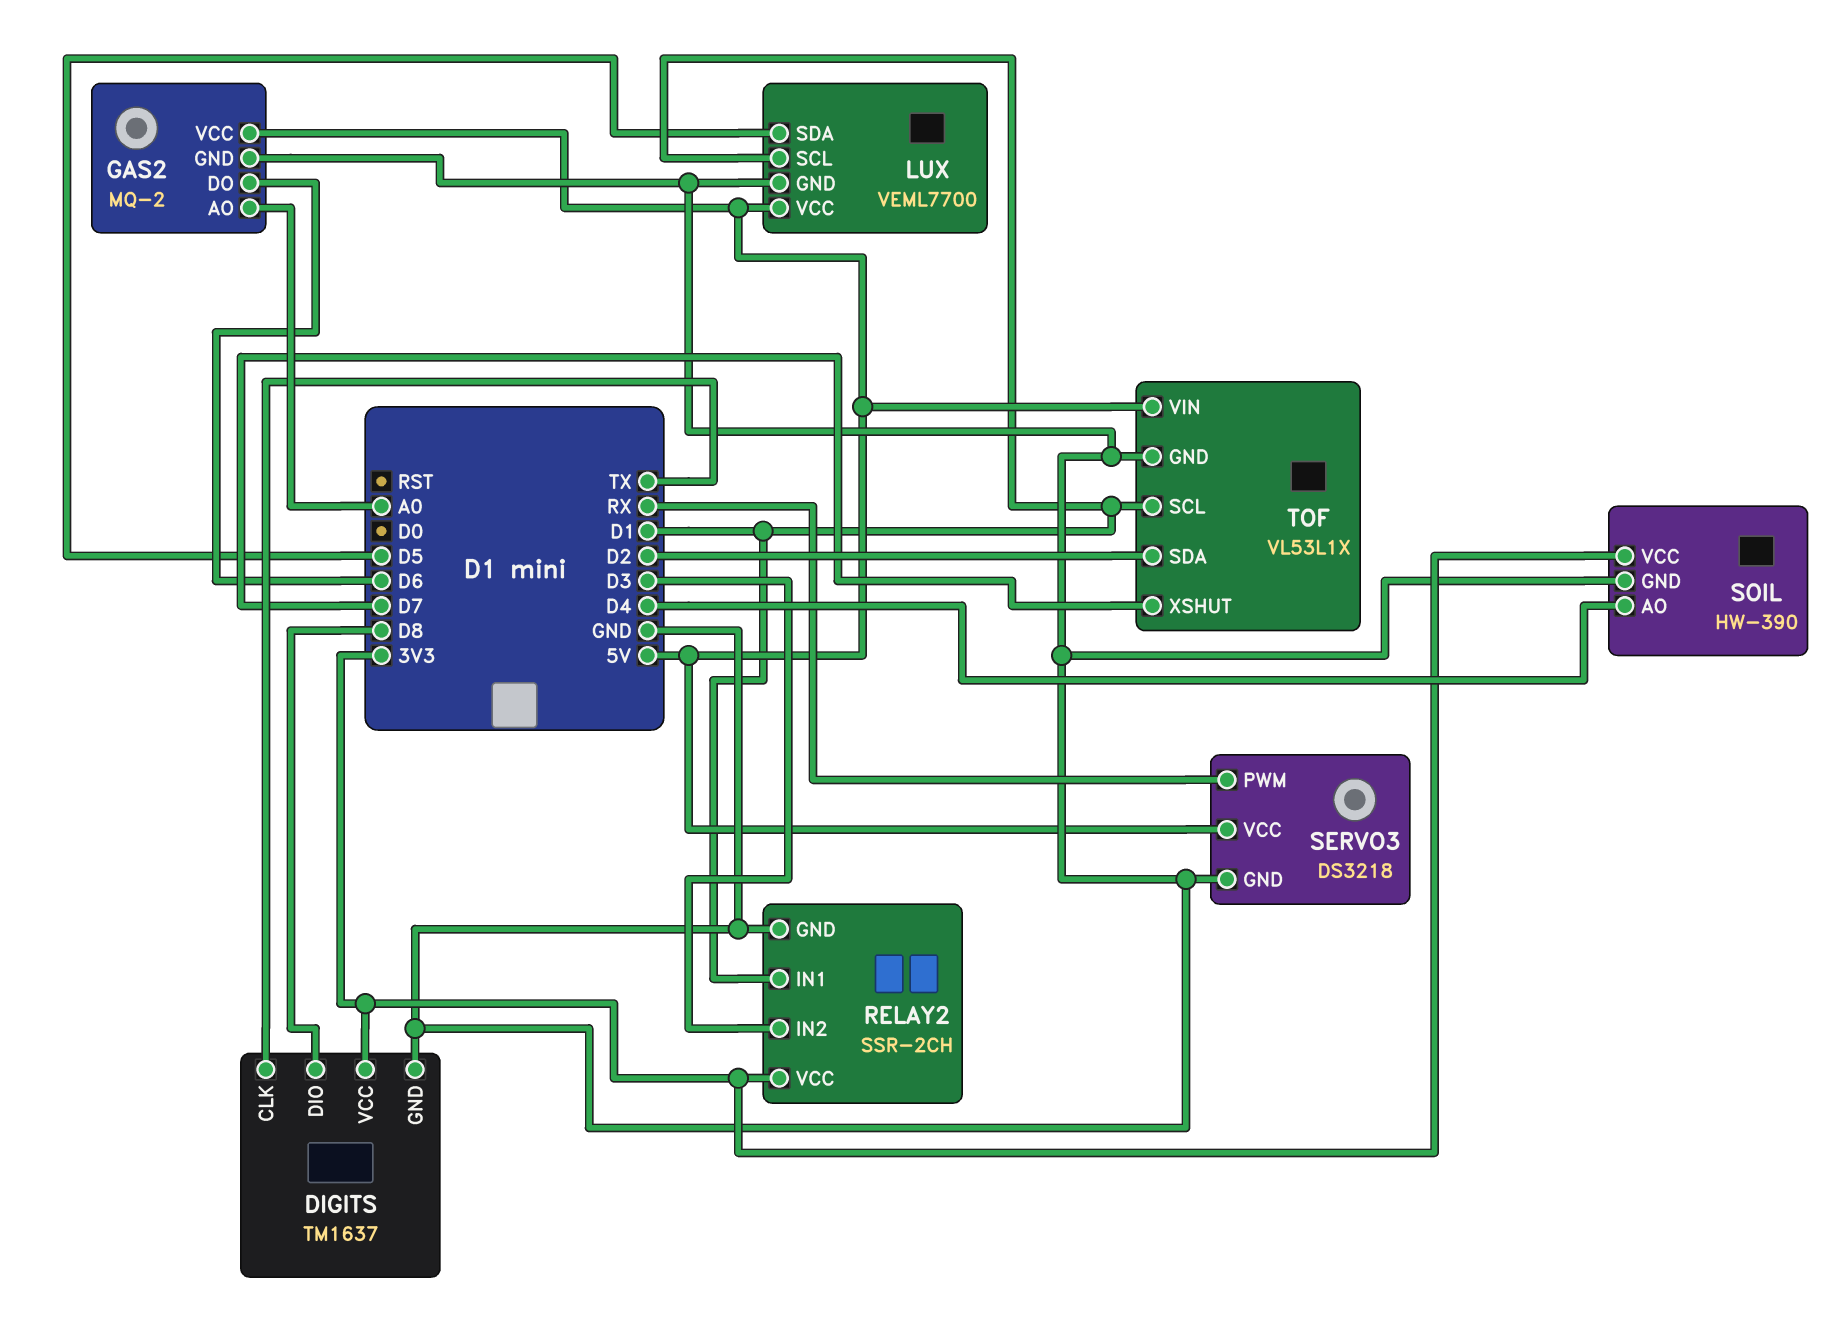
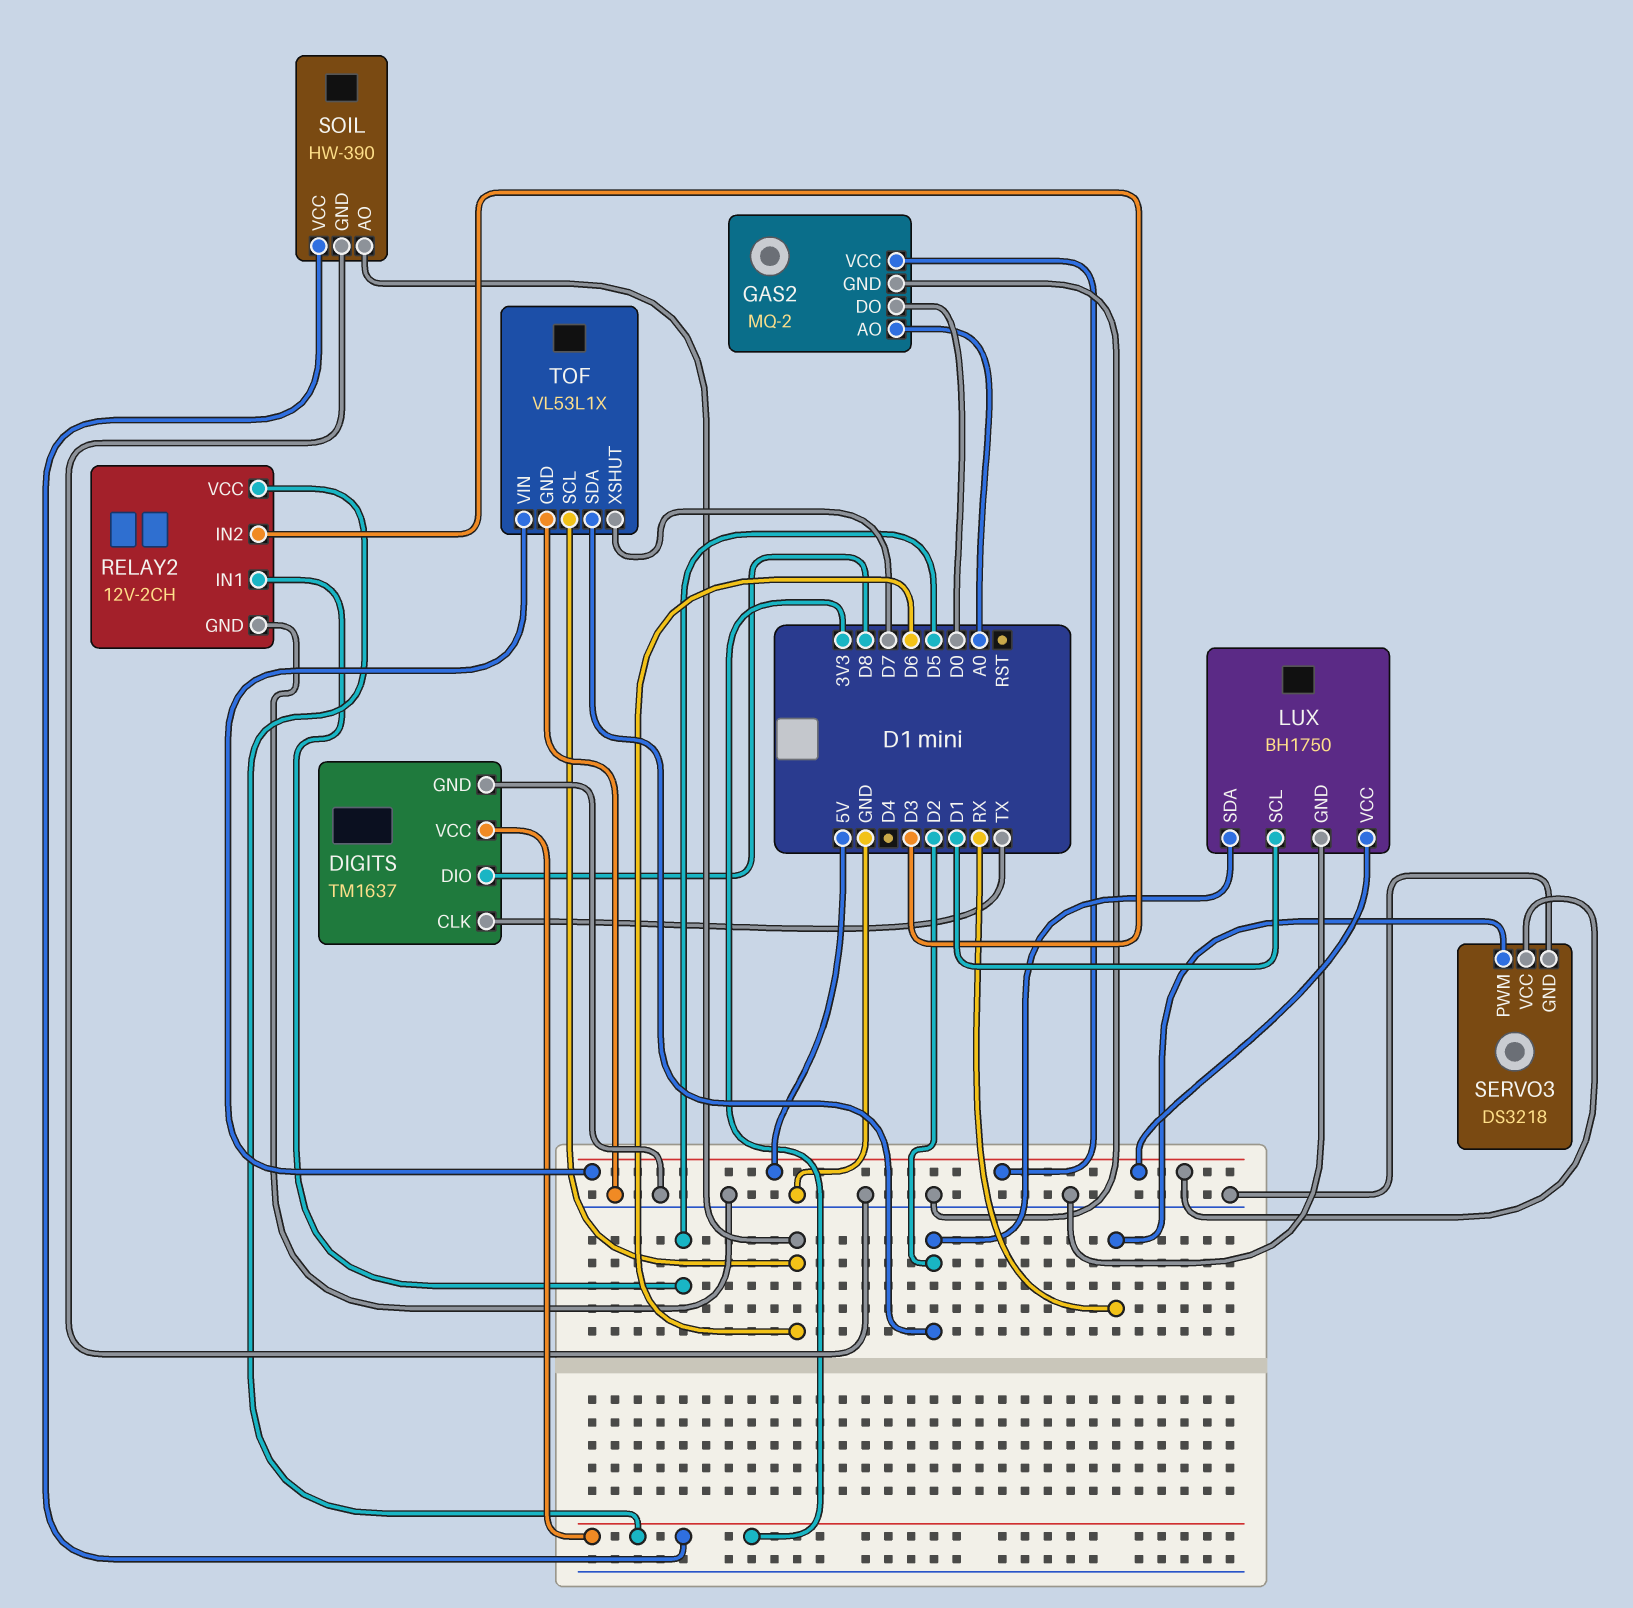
GAS2 pin DO: D6 -> D0
LUX: VEML7700 -> BH1750
LUX pin SDA: D5 -> D2
RELAY2: SSR-2CH -> 12V-2CH
RELAY2 pin IN1: D1 -> D5
SOIL pin AO: D4 -> D6
TOF pin SCL: D1 -> D6

